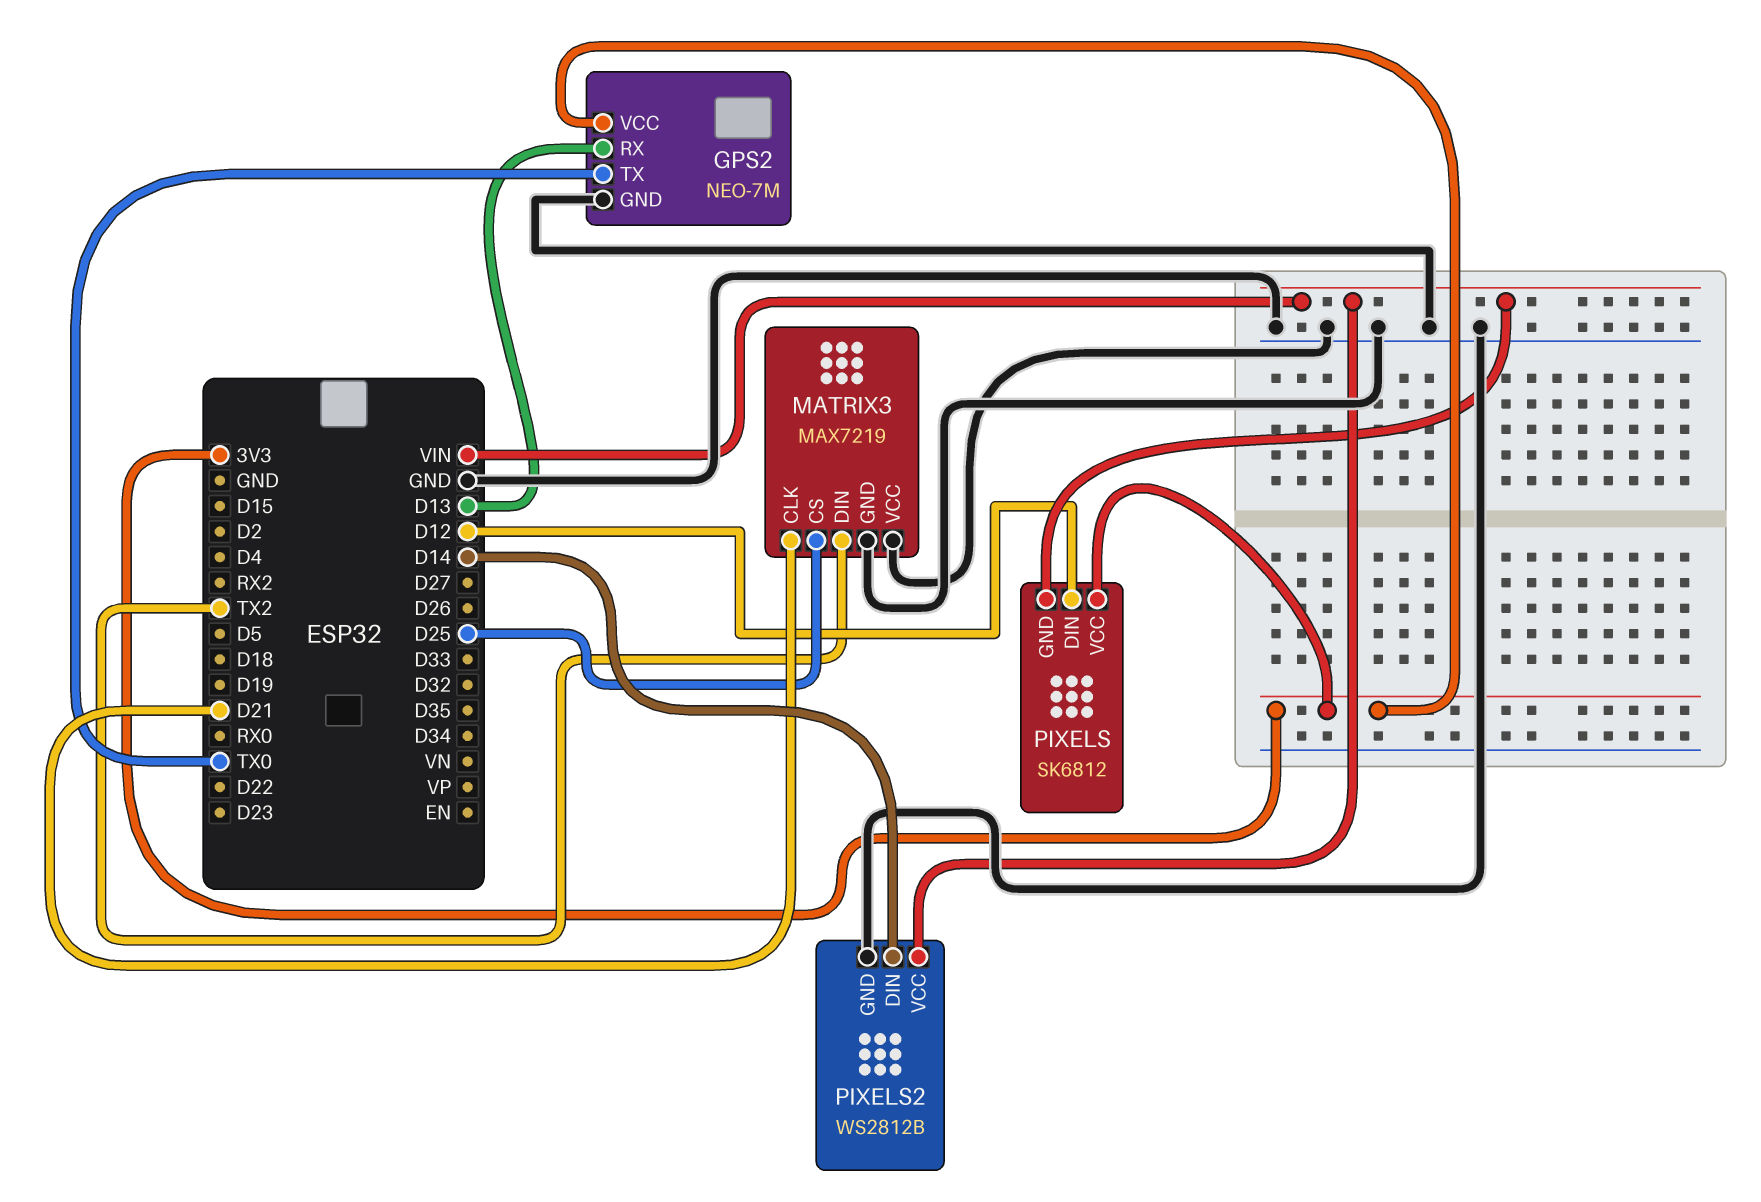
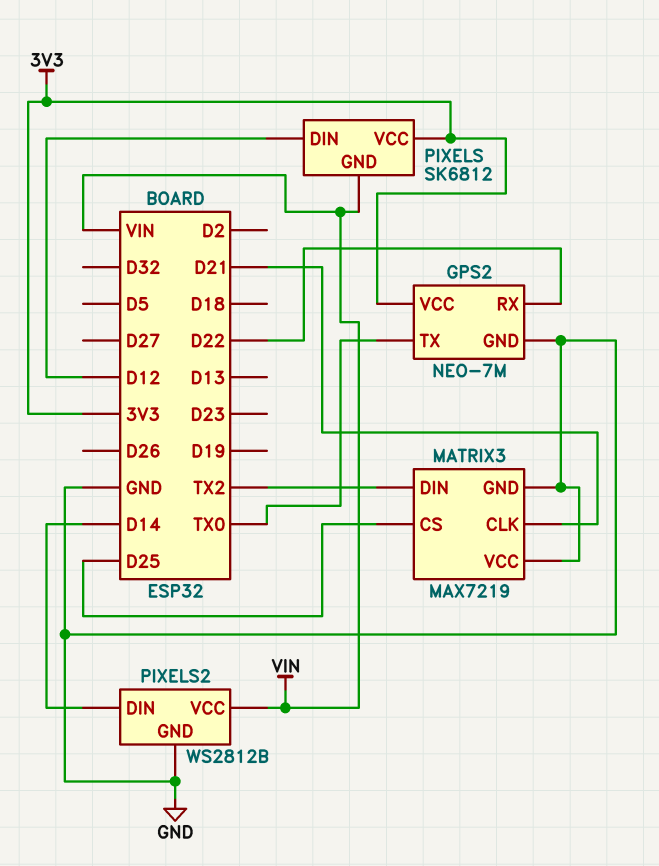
GPS2 pin RX: D13 -> D22

